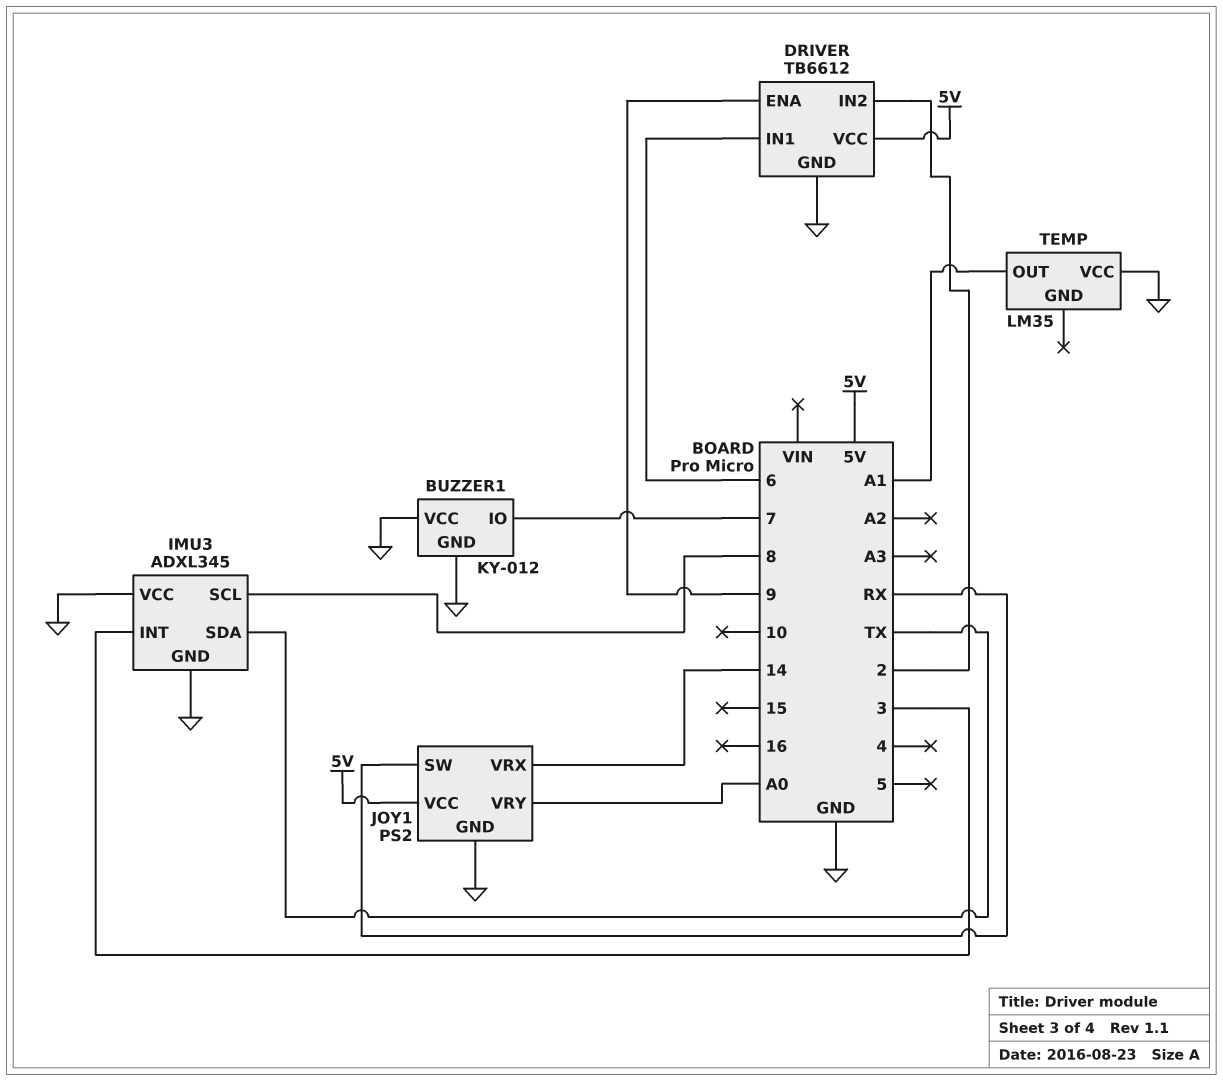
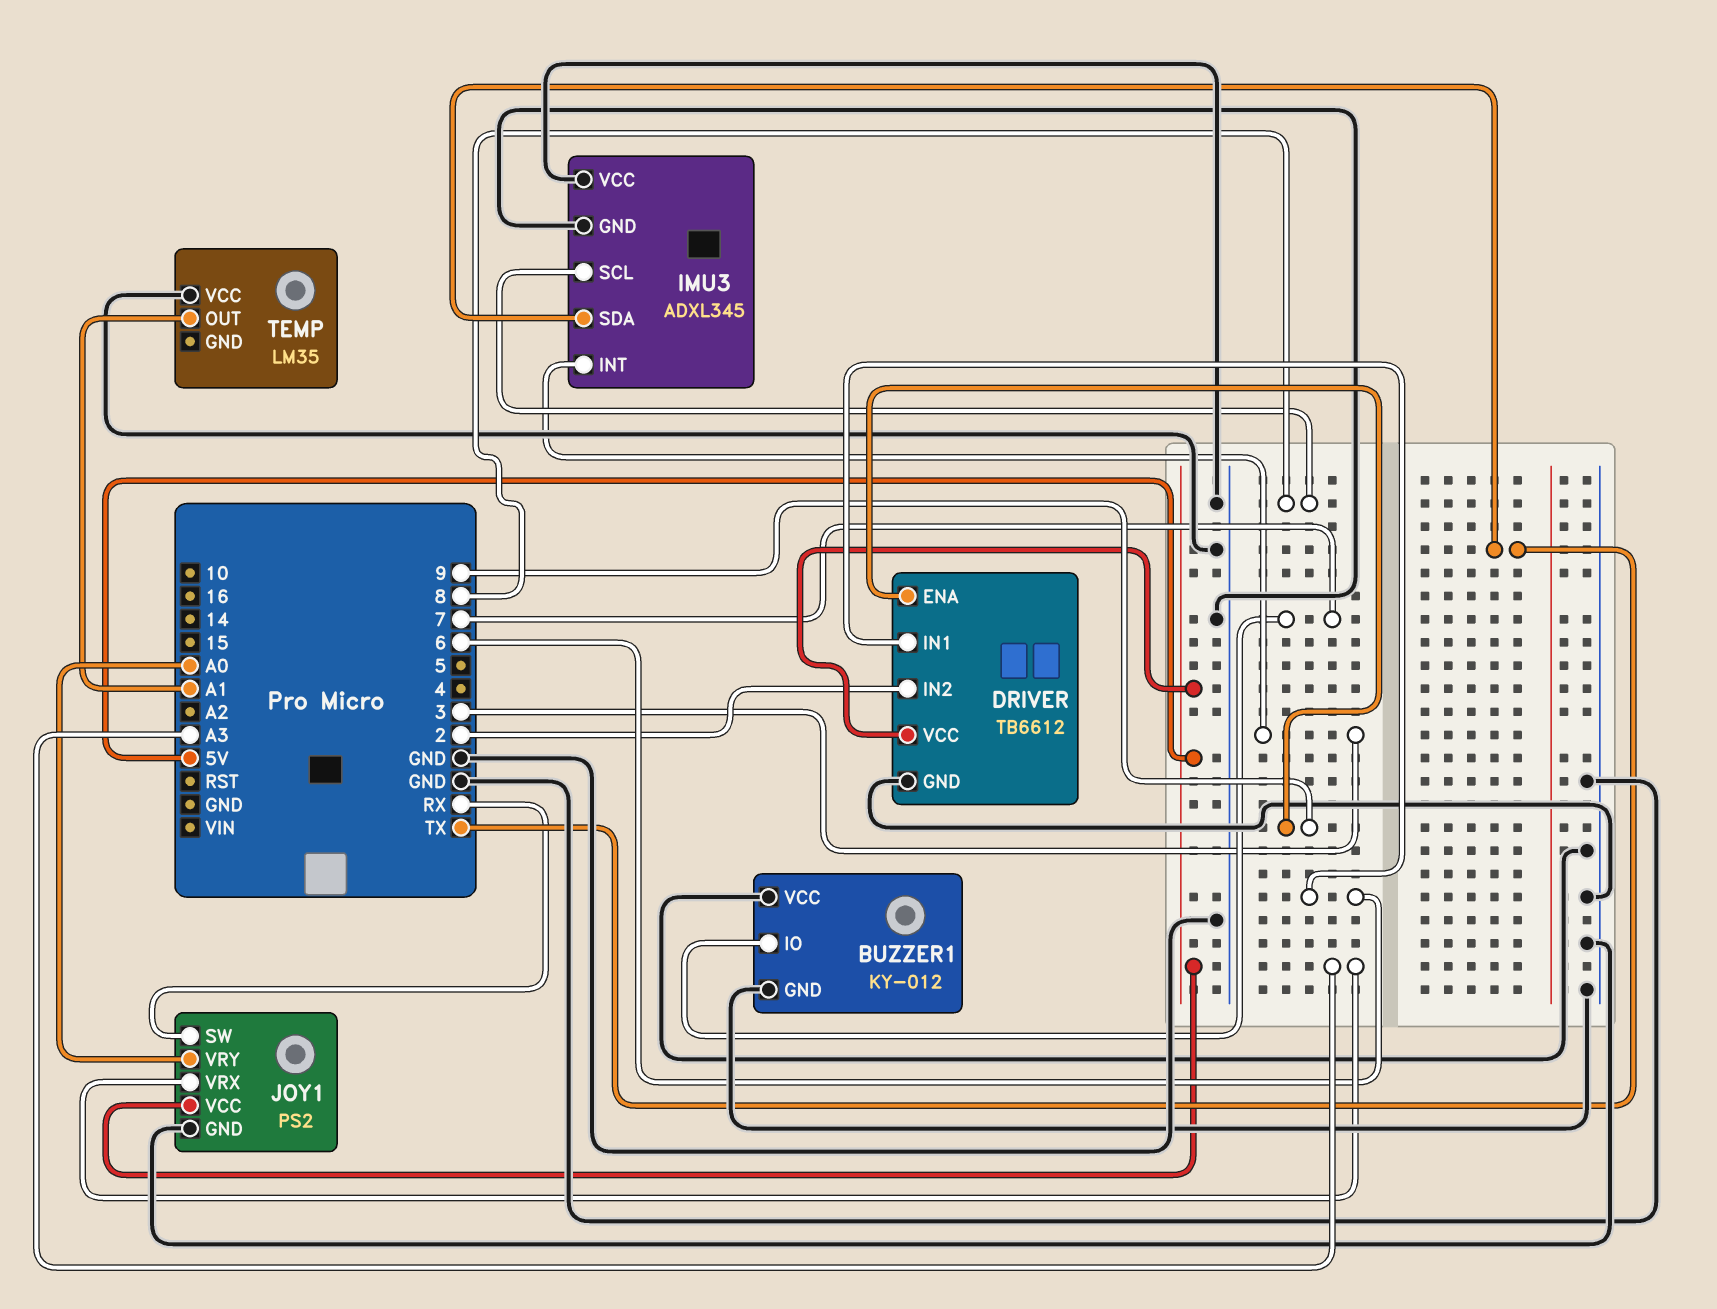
JOY1 pin VRX: 14 -> A3

